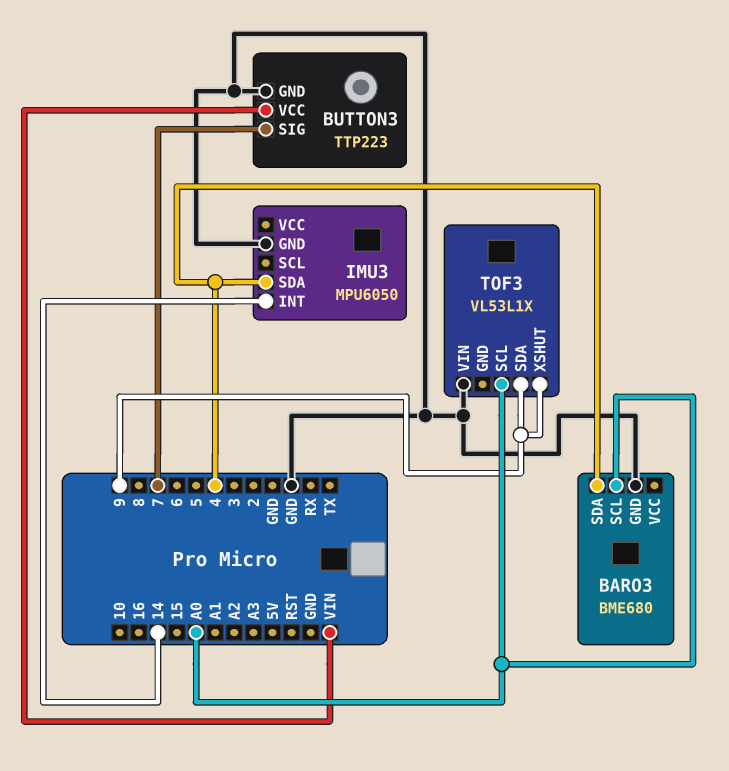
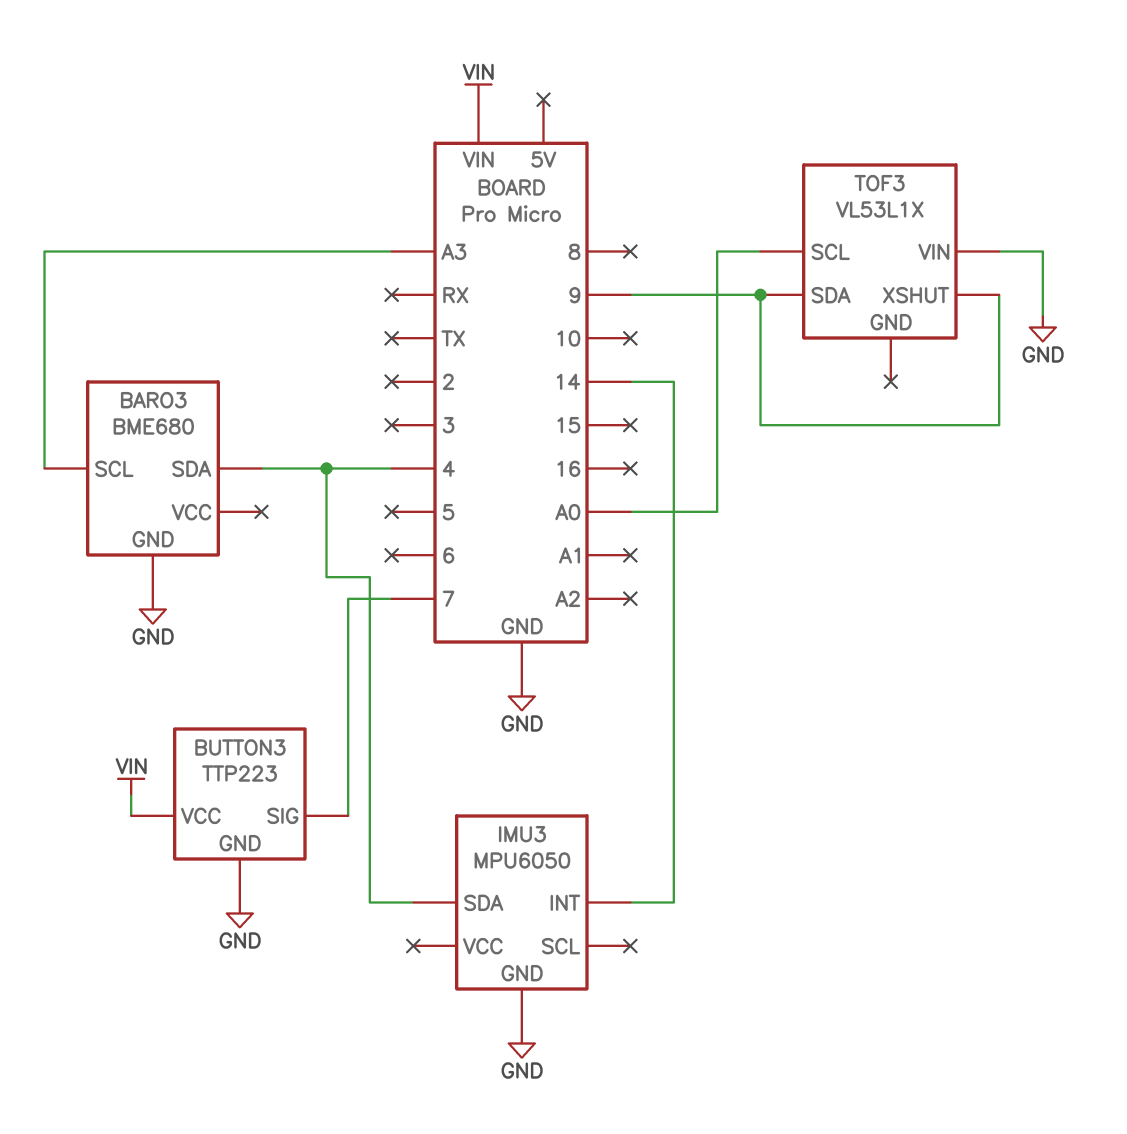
BARO3 pin SCL: A0 -> A3

